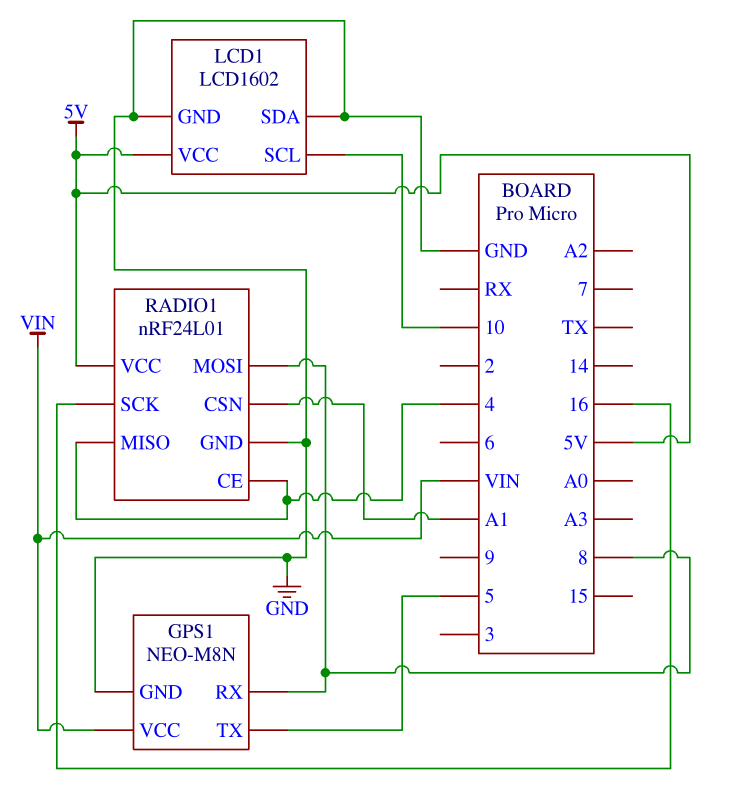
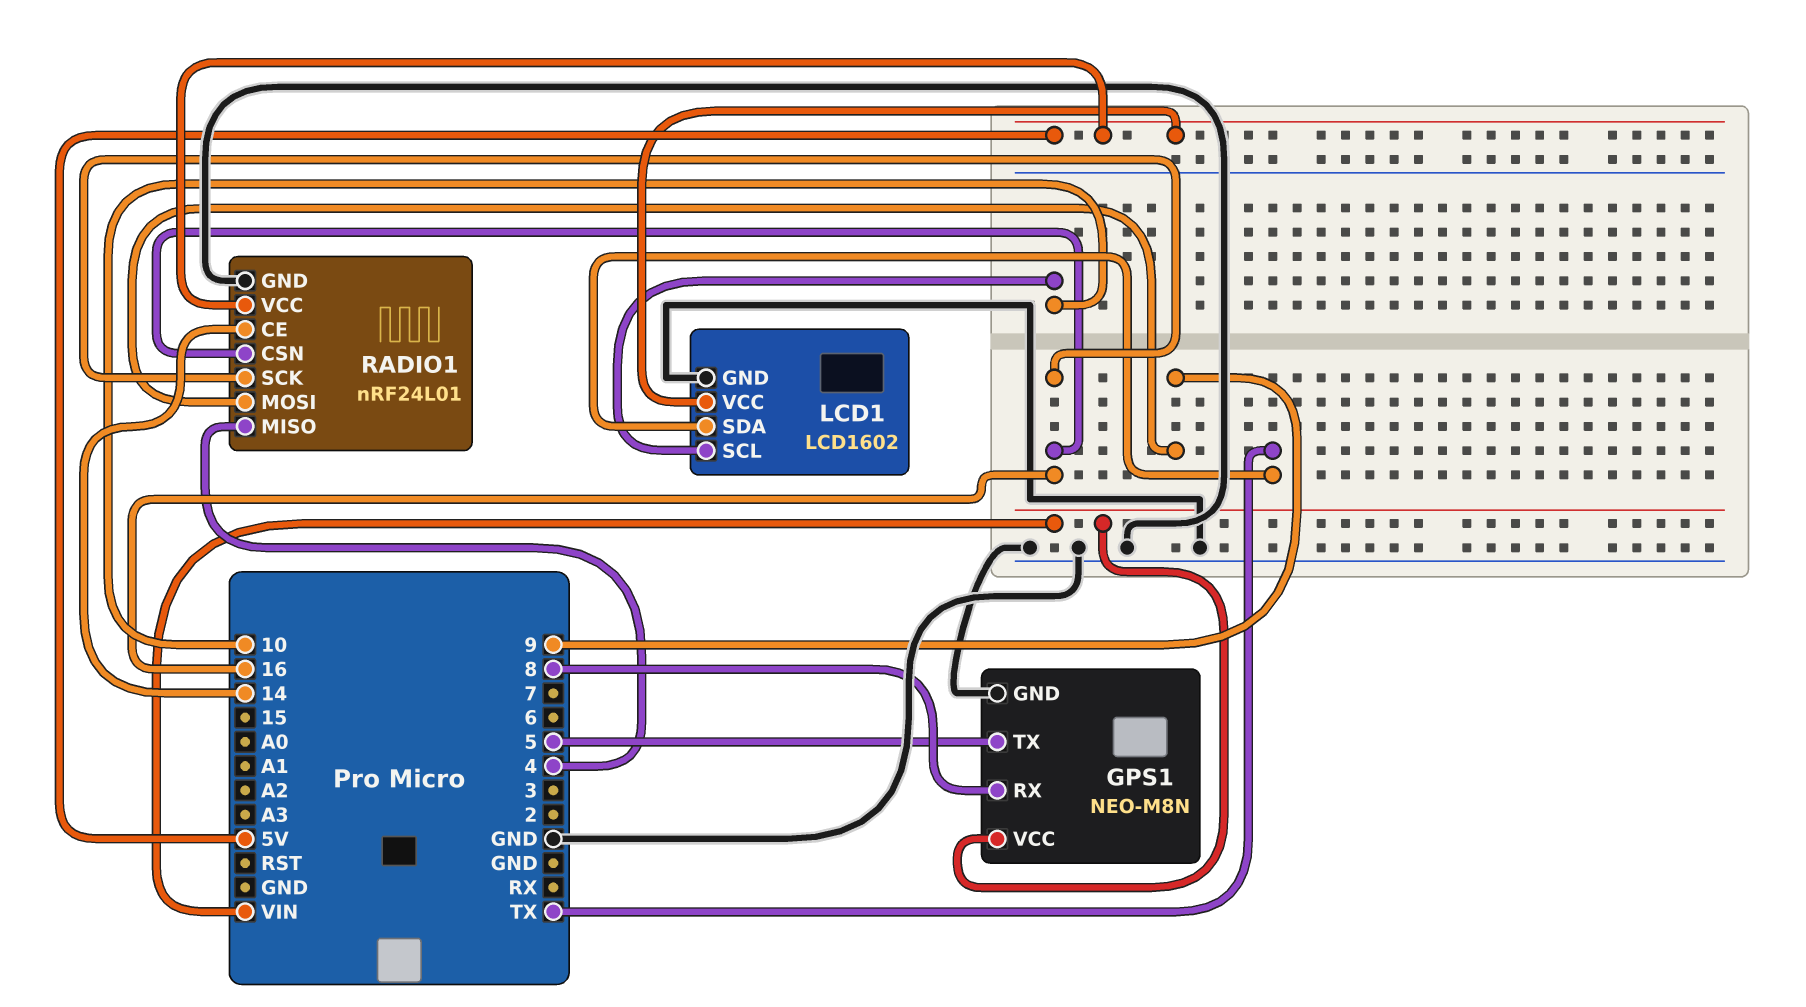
LCD1 pin SDA: GND -> TX
RADIO1 pin CE: 4 -> 14
RADIO1 pin CSN: A1 -> 16
RADIO1 pin MOSI: 8 -> 9

